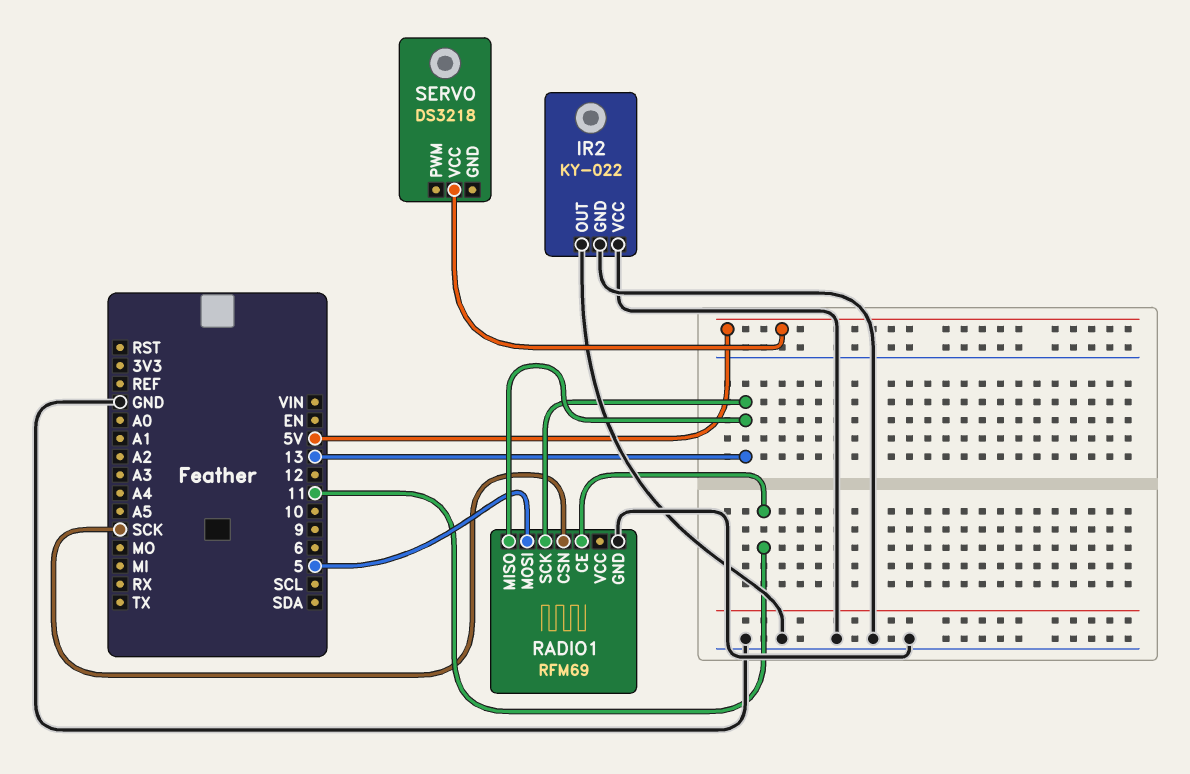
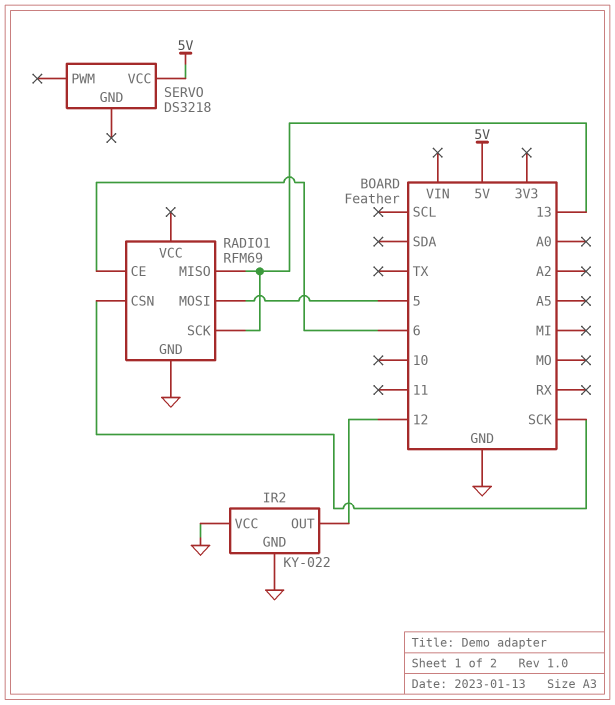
IR2 pin OUT: GND -> 12
RADIO1 pin CE: 11 -> 6

